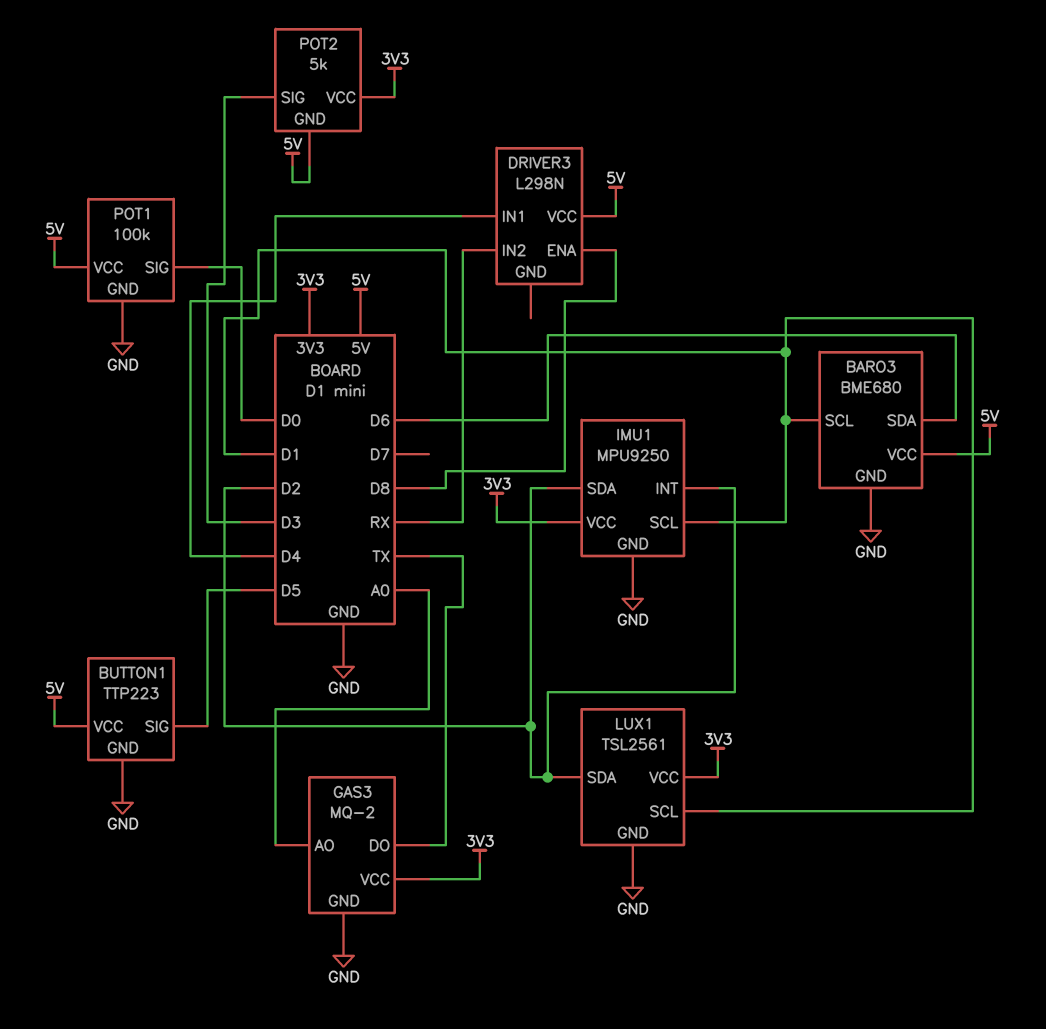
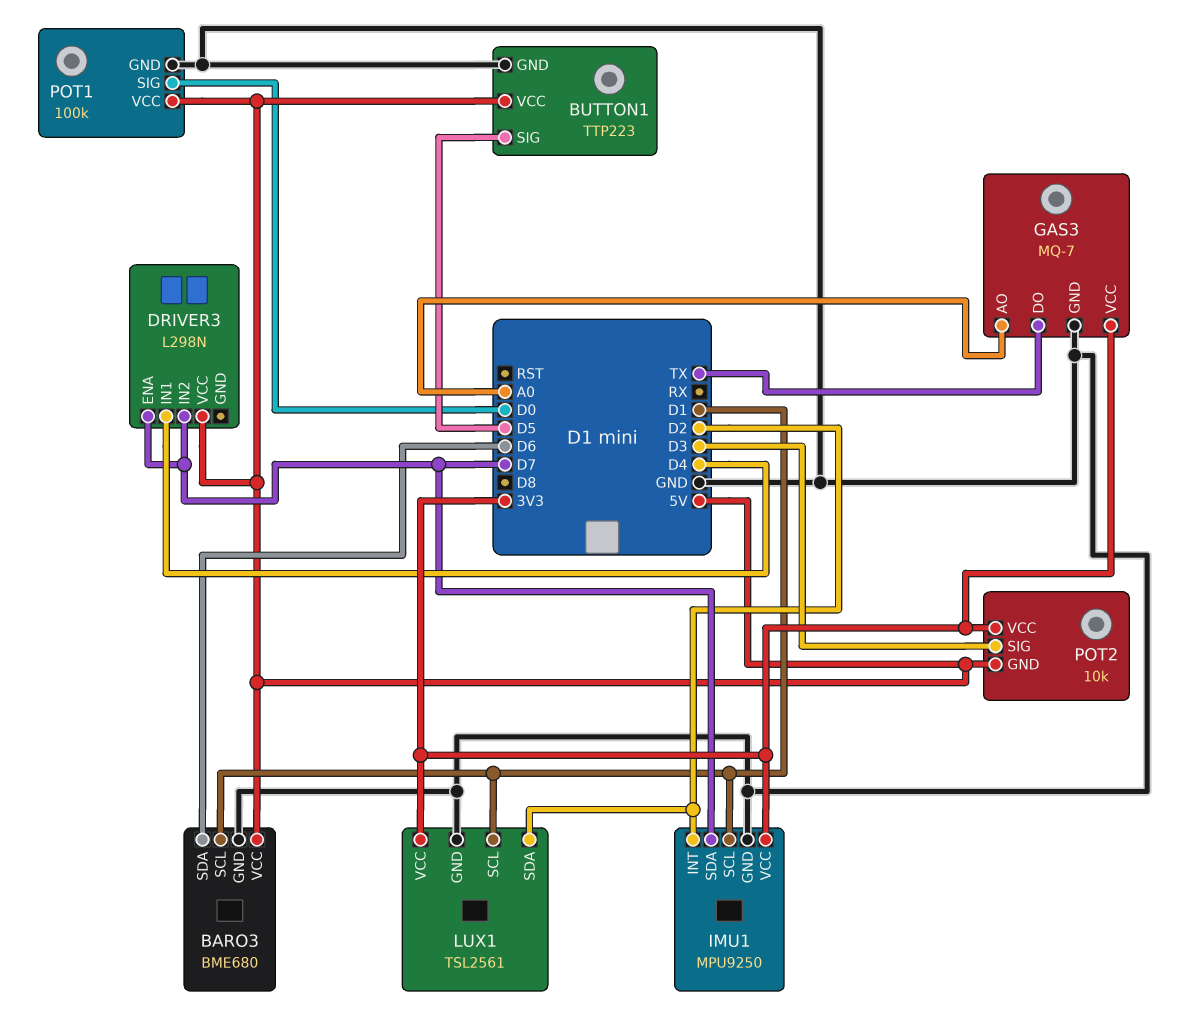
DRIVER3 pin ENA: D8 -> D7
DRIVER3 pin IN2: RX -> D7
GAS3: MQ-2 -> MQ-7
IMU1 pin SDA: D2 -> D7
POT2: 5k -> 10k

